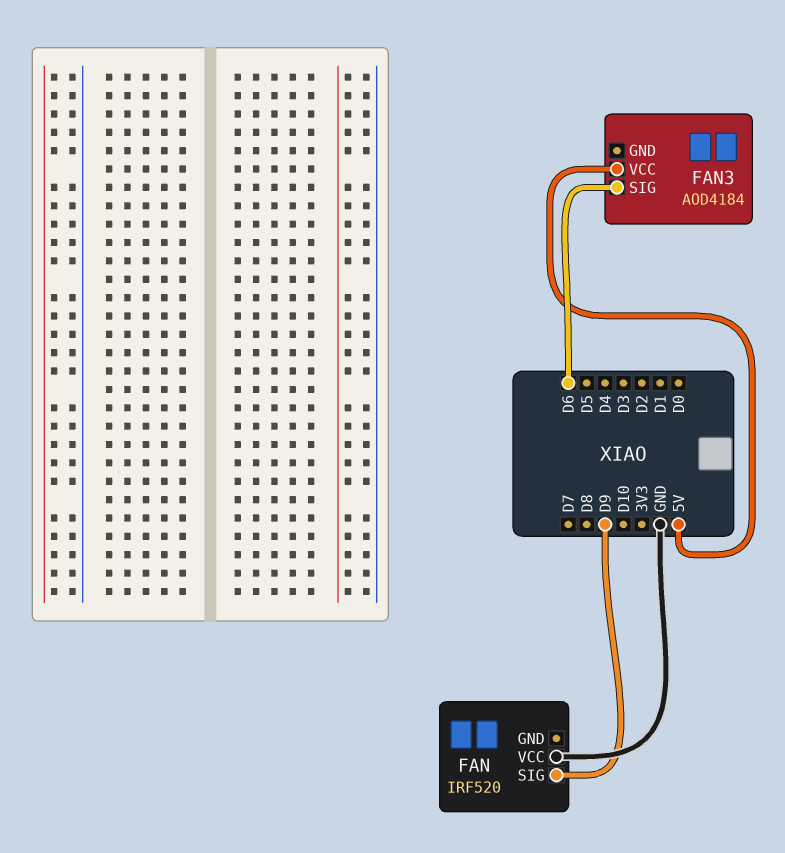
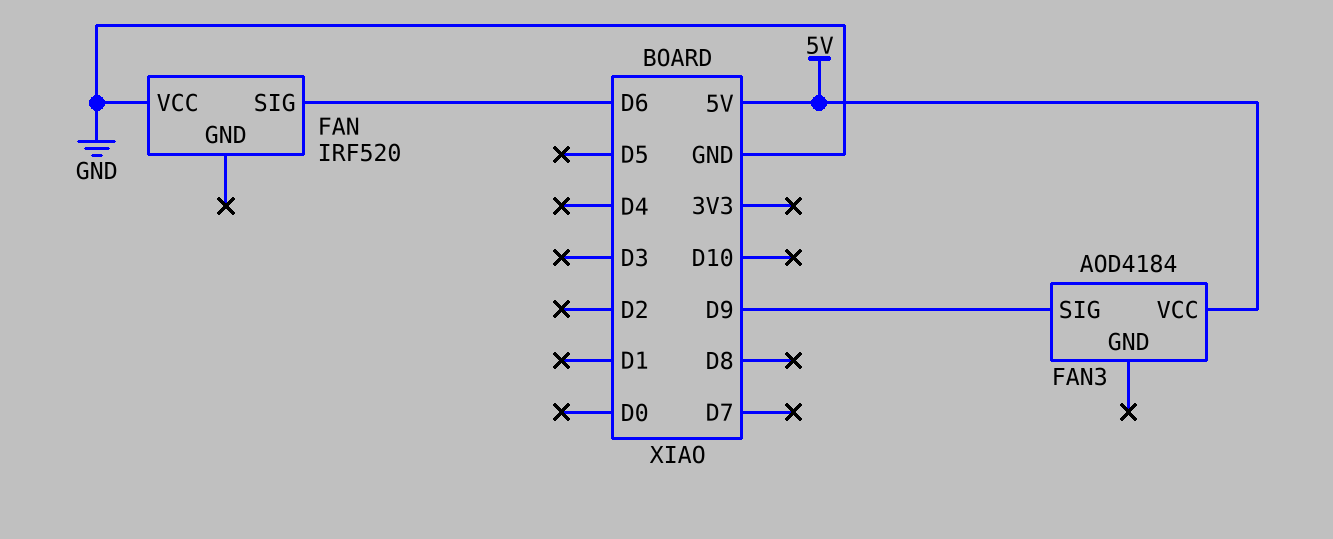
FAN pin SIG: D9 -> D6
FAN3 pin SIG: D6 -> D9

